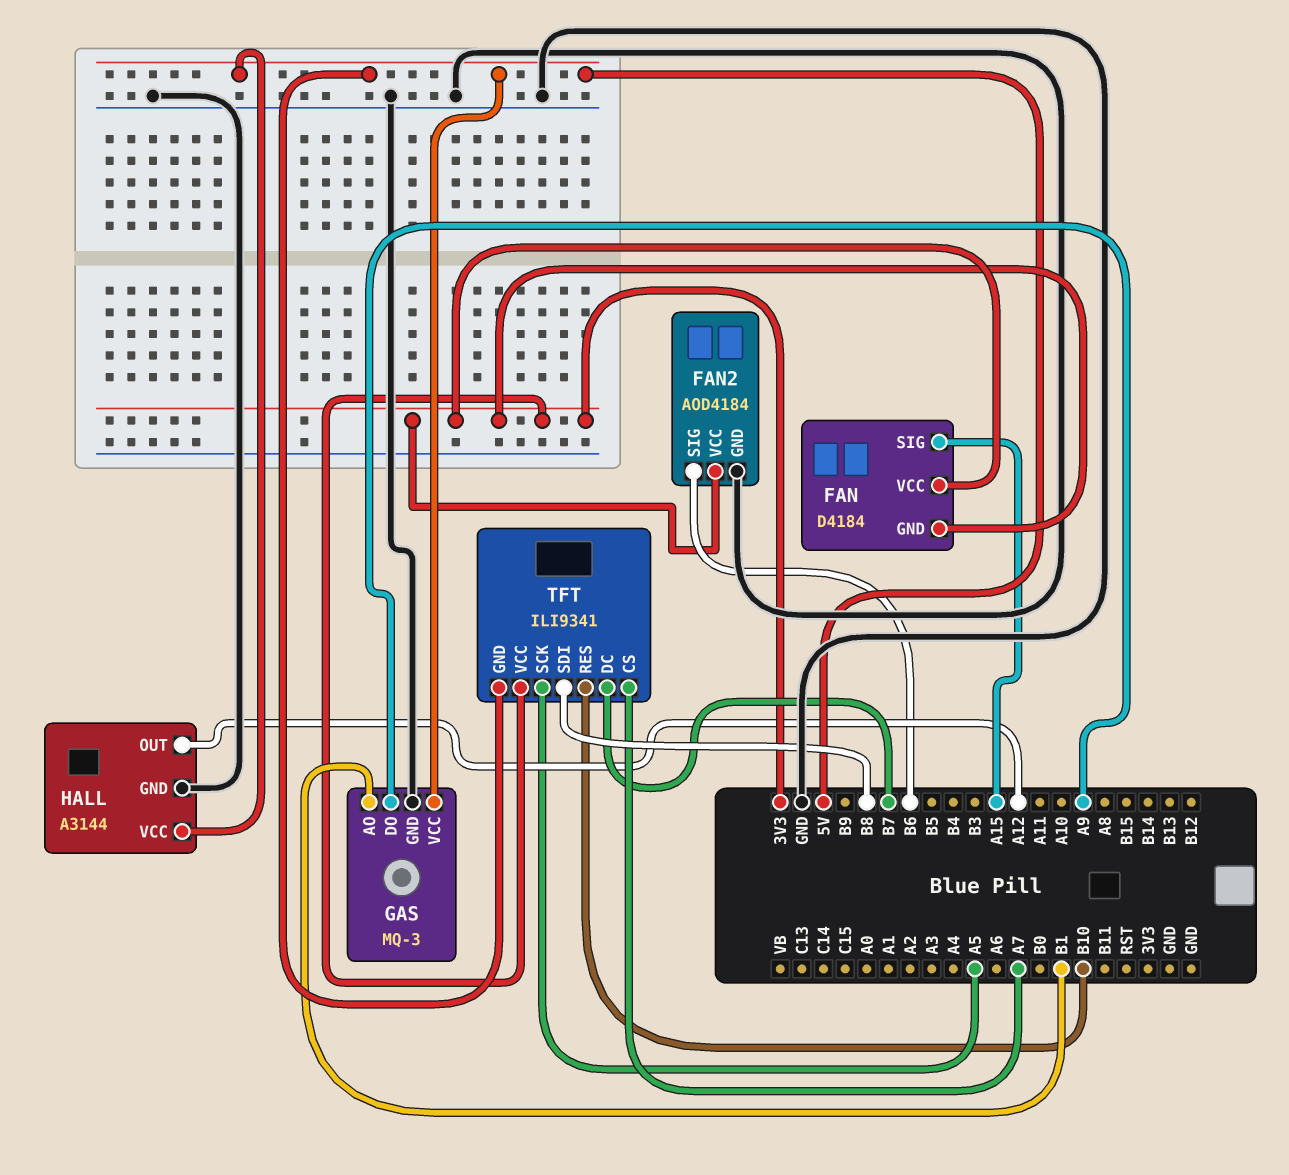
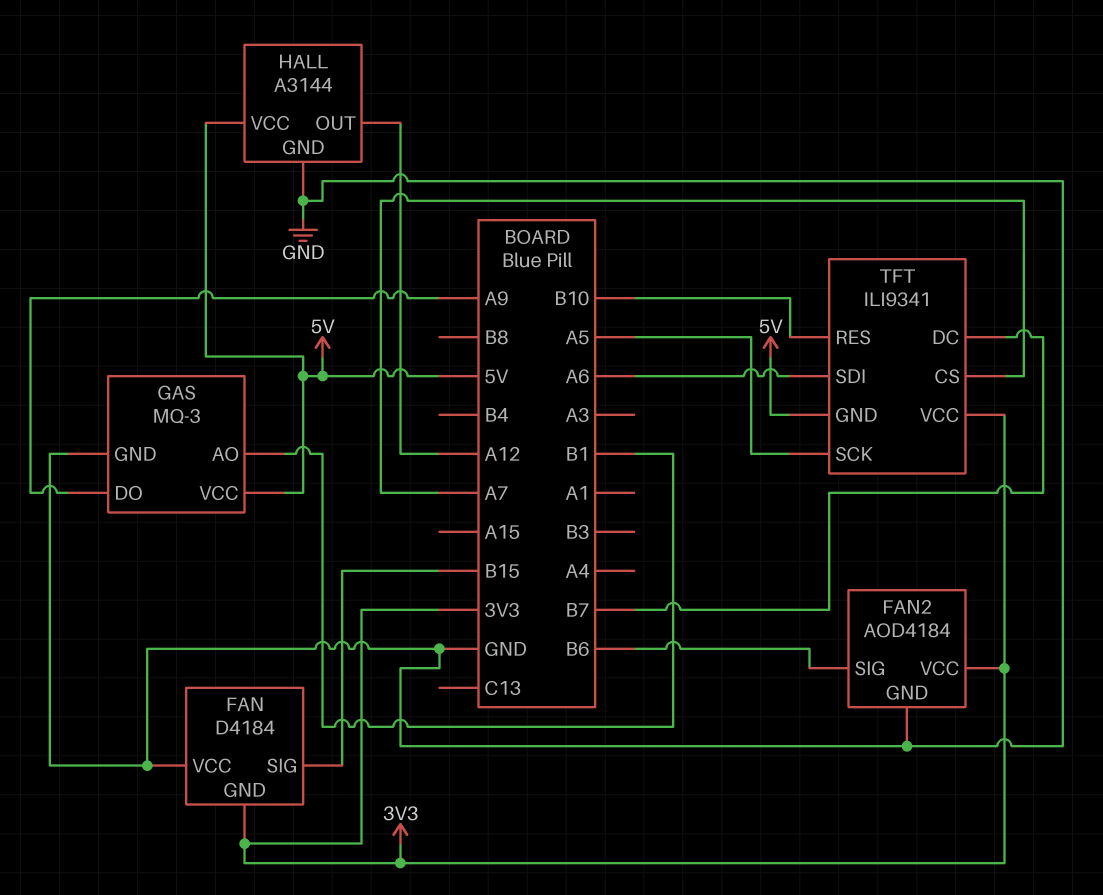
FAN pin SIG: A15 -> B15
FAN pin VCC: 3V3 -> GND
TFT pin SDI: B8 -> A6

